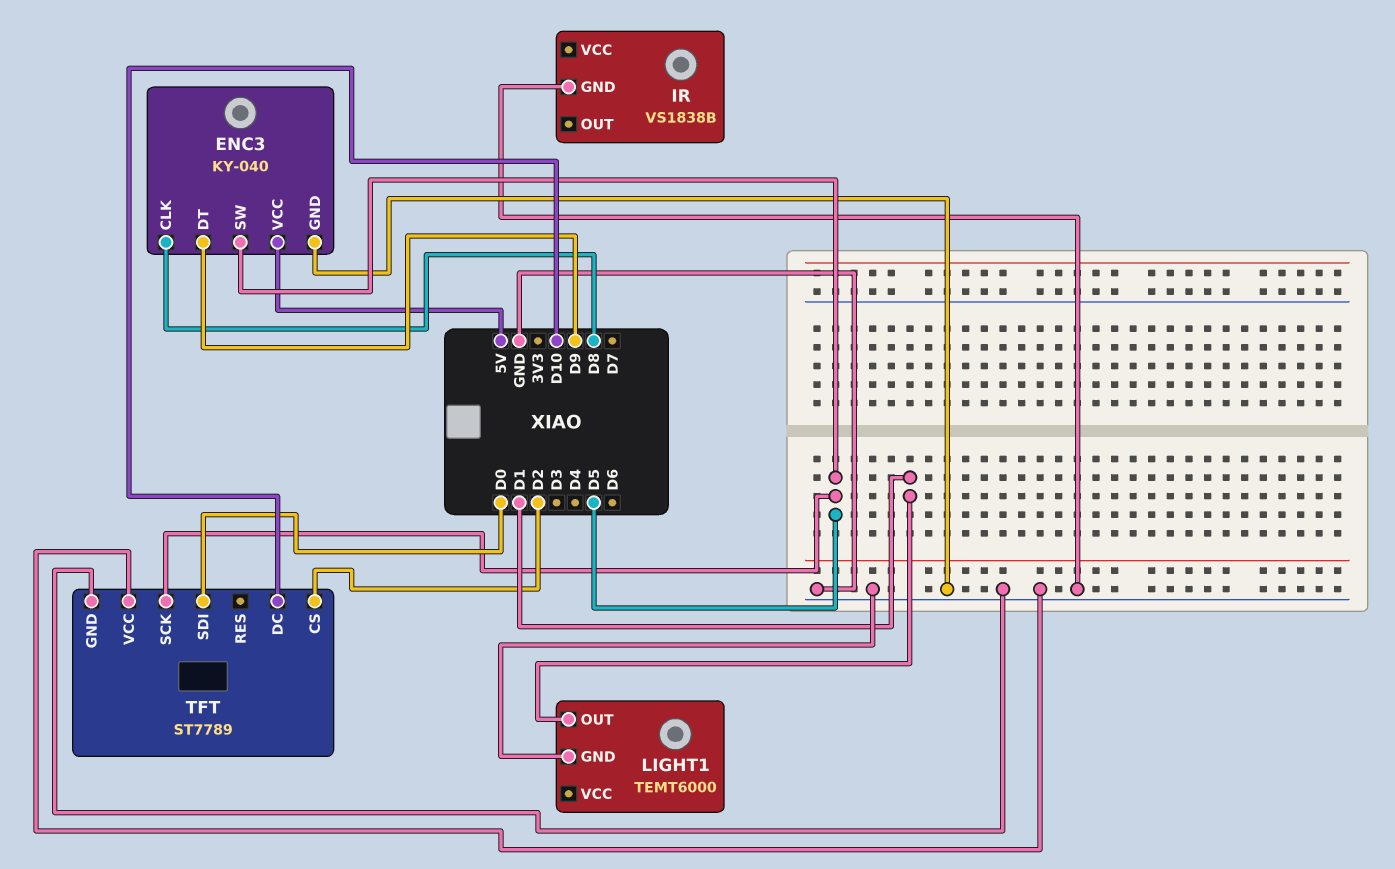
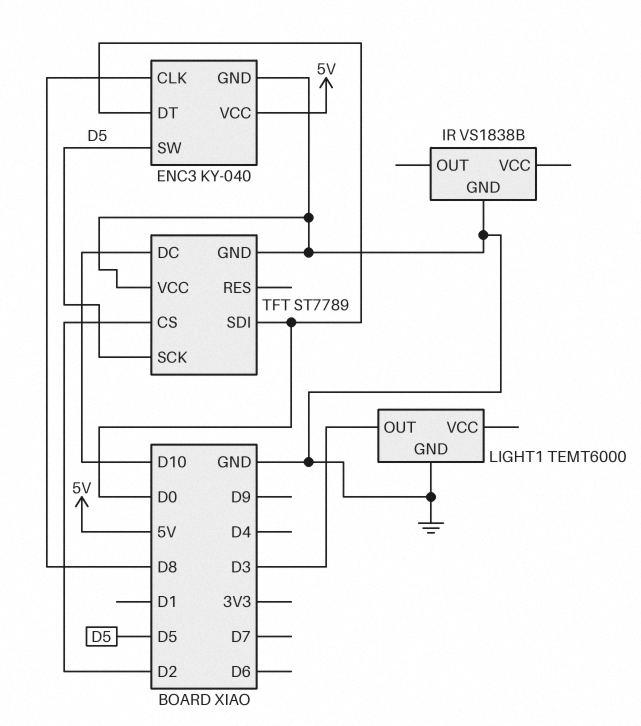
ENC3 pin DT: D9 -> D0
LIGHT1 pin OUT: D1 -> D3

